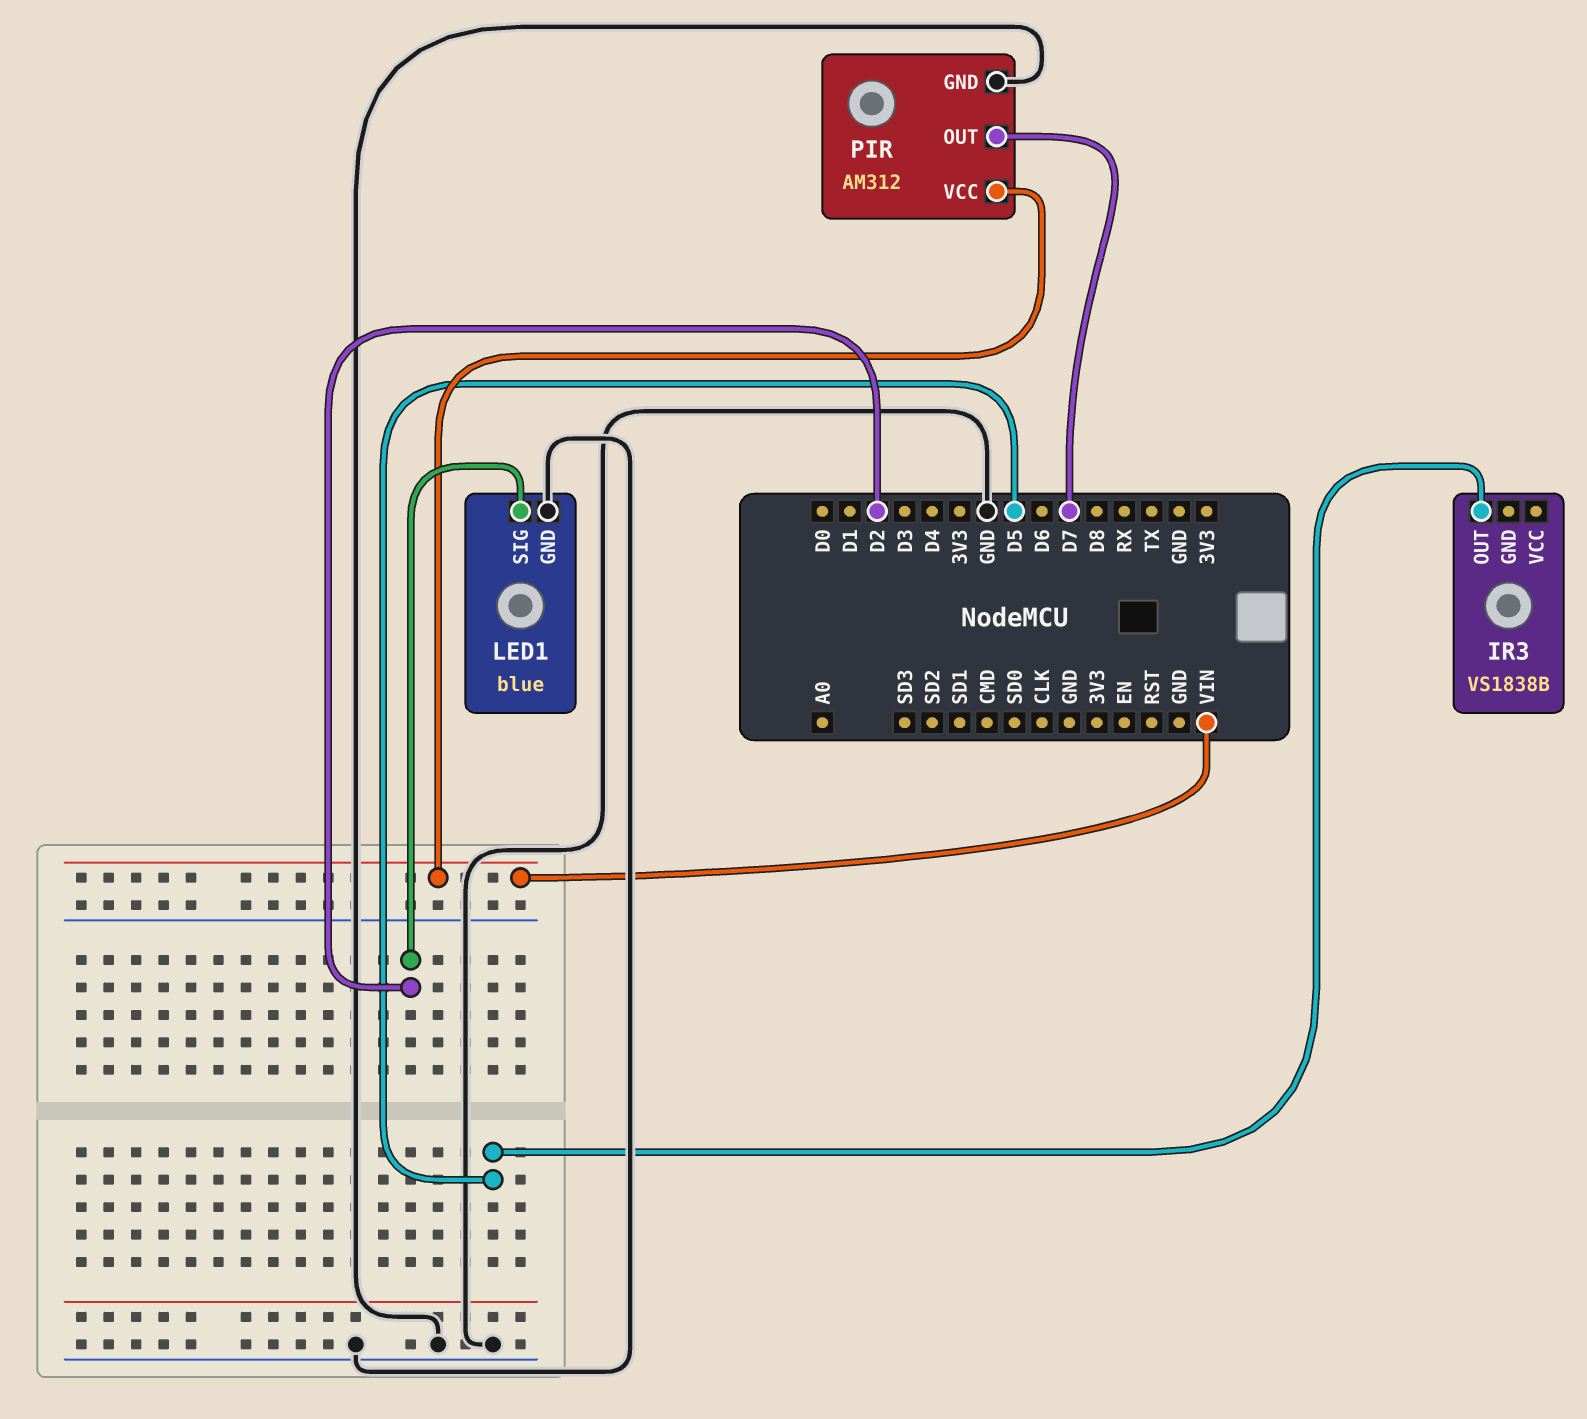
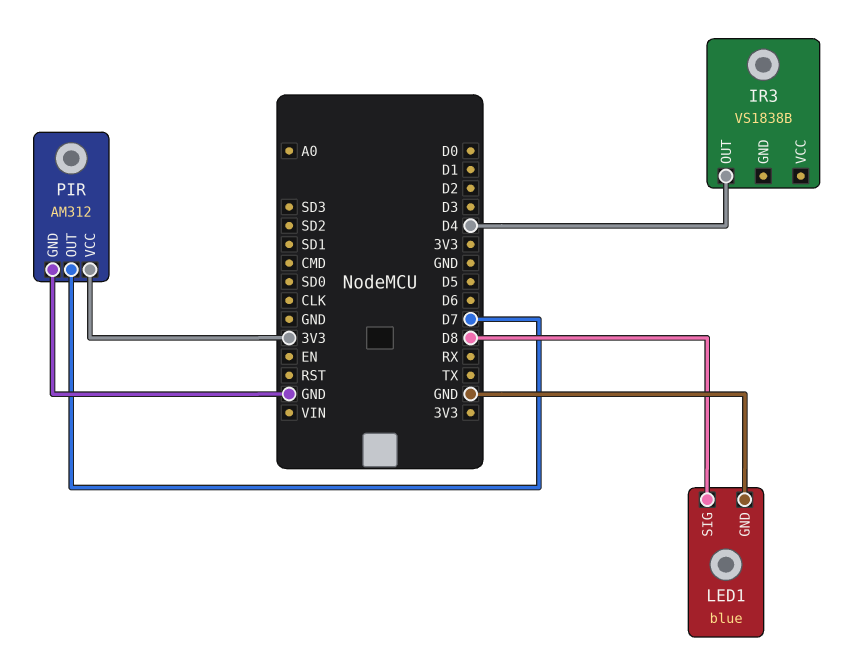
IR3 pin OUT: D5 -> D4
LED1 pin SIG: D2 -> D8
PIR pin VCC: VIN -> 3V3

